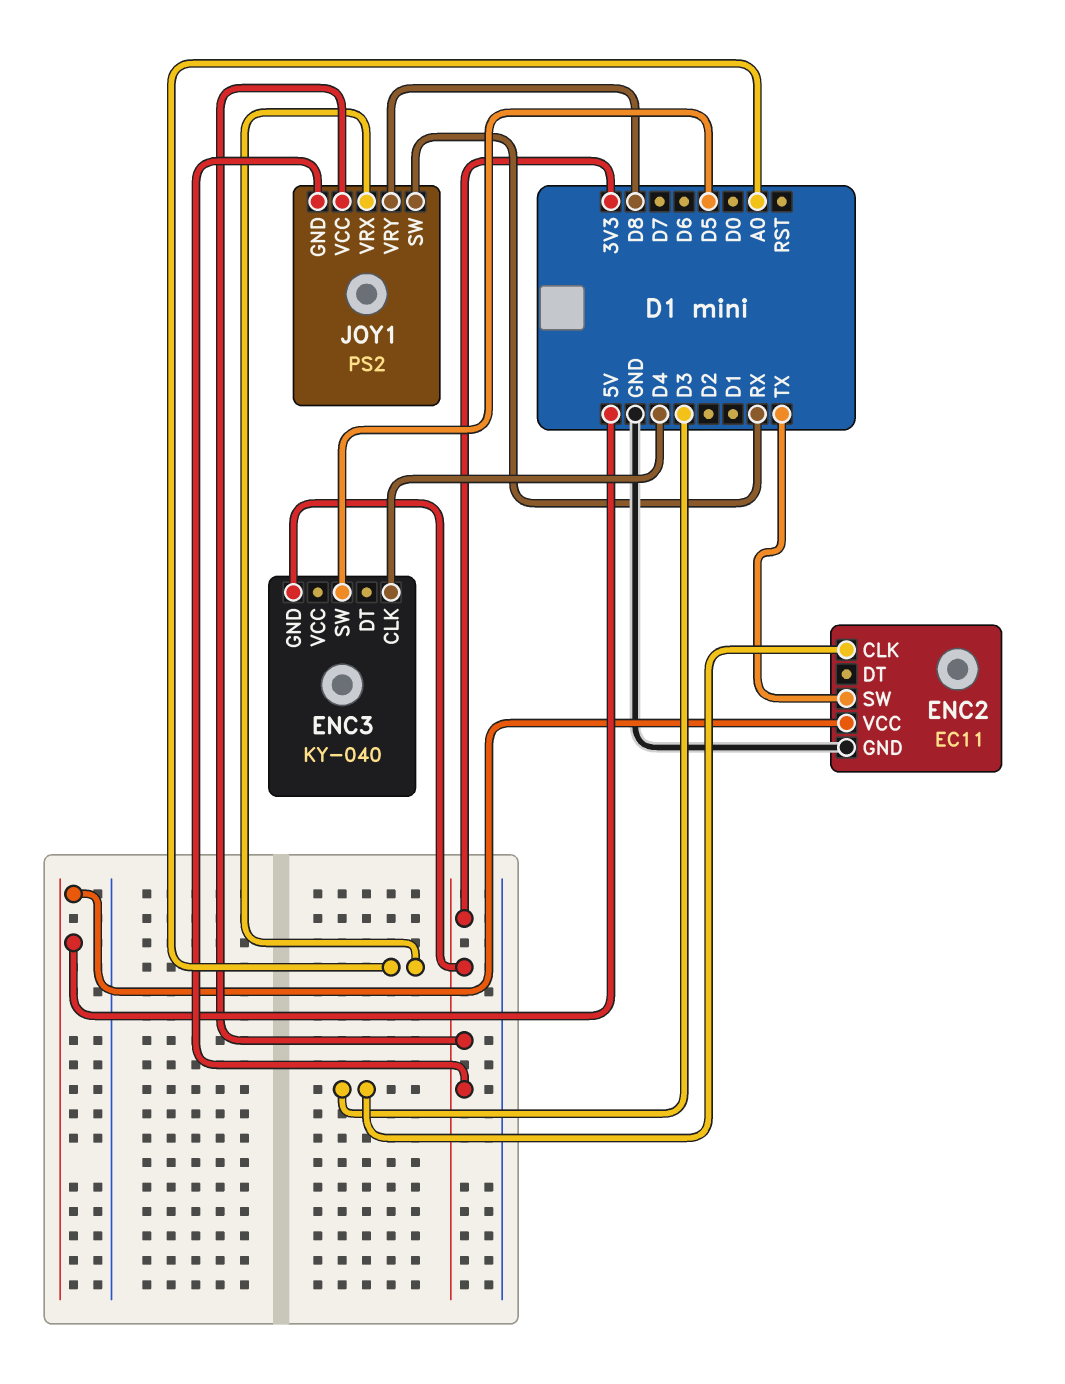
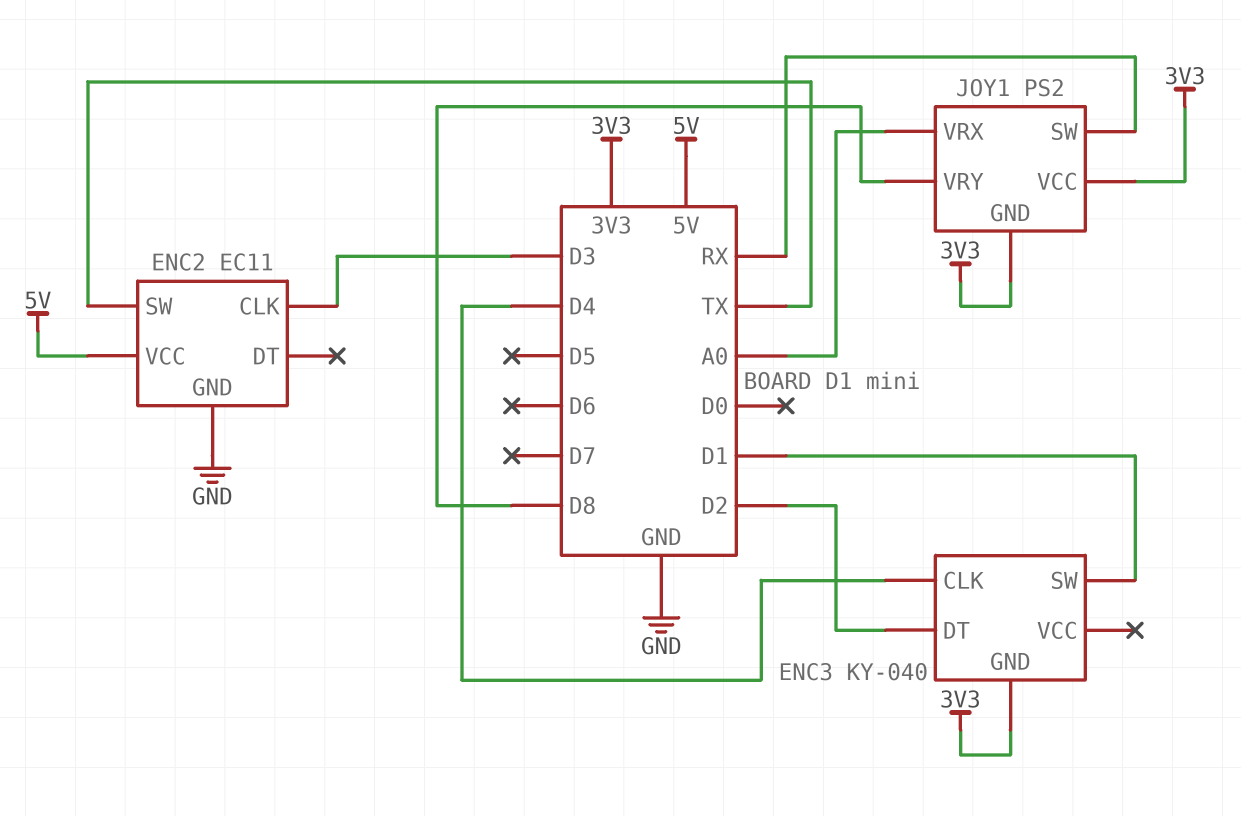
ENC3 pin DT: none -> D2
ENC3 pin SW: D5 -> D1

